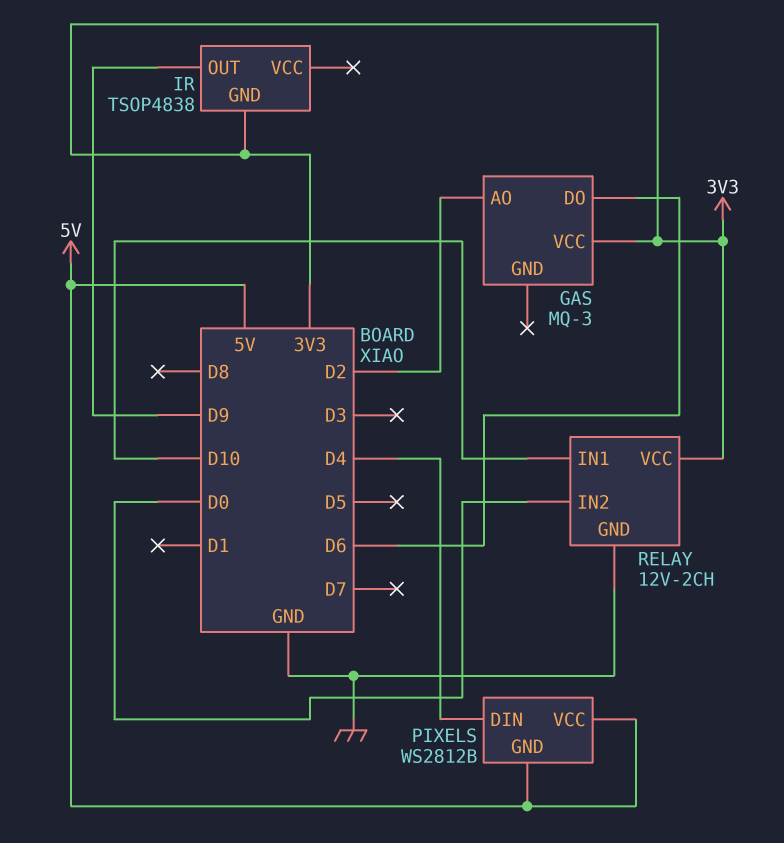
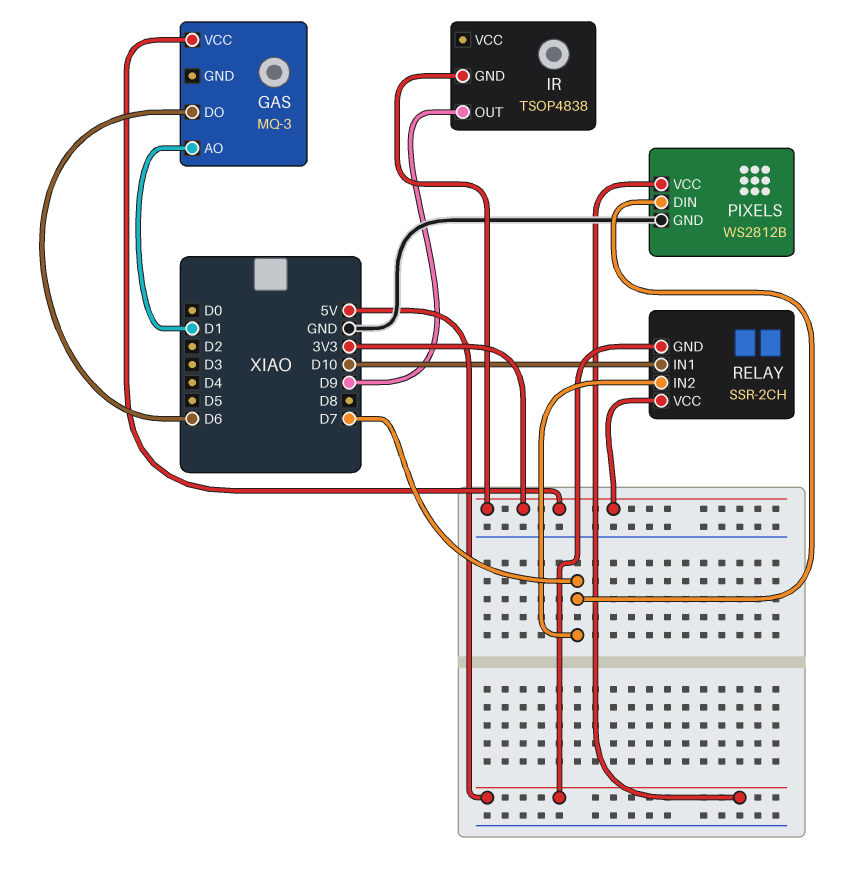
GAS pin AO: D2 -> D1
PIXELS pin DIN: D4 -> D7
PIXELS pin GND: 5V -> GND
RELAY: 12V-2CH -> SSR-2CH
RELAY pin GND: GND -> 5V
RELAY pin IN2: D0 -> D7

